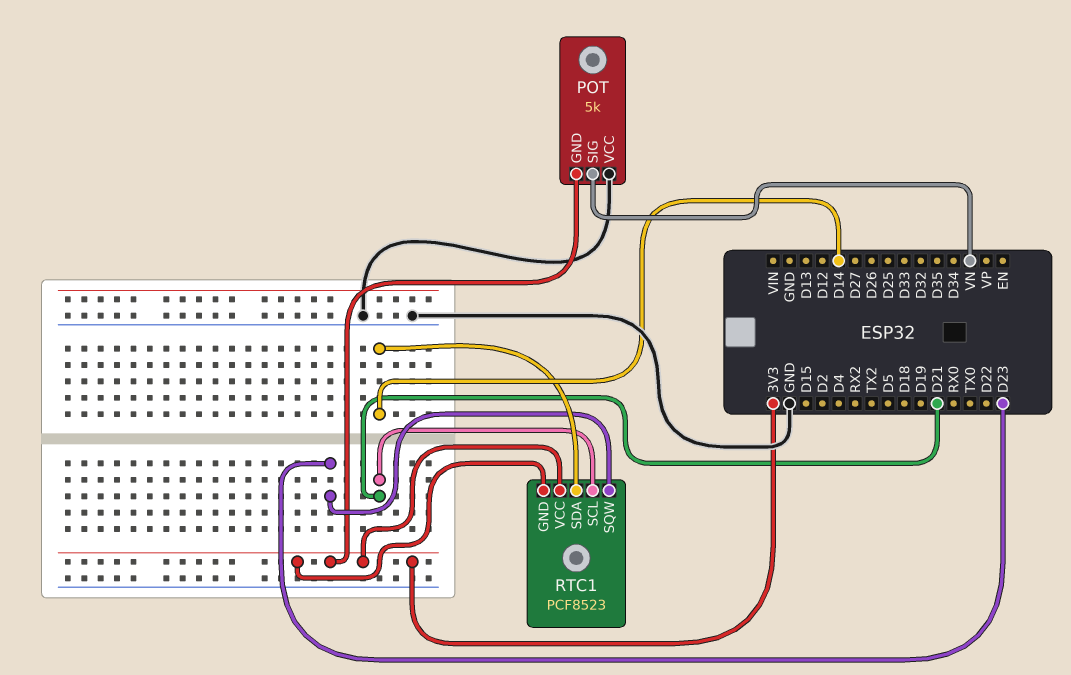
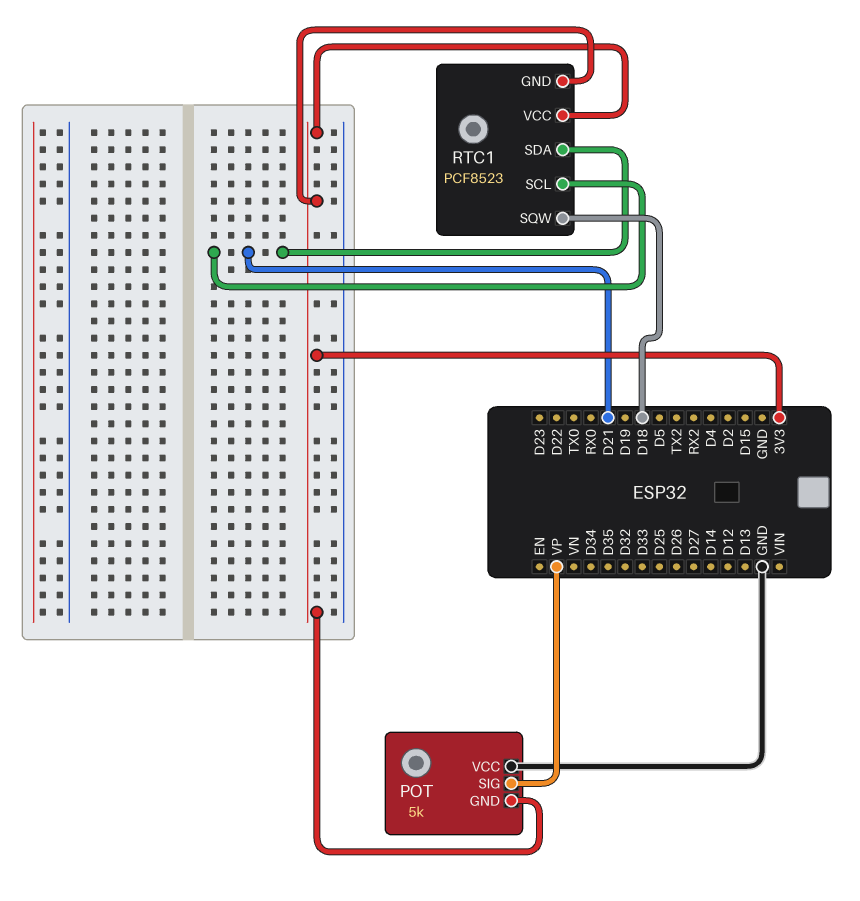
POT pin SIG: VN -> VP
RTC1 pin SDA: D14 -> D21
RTC1 pin SQW: D23 -> D18

